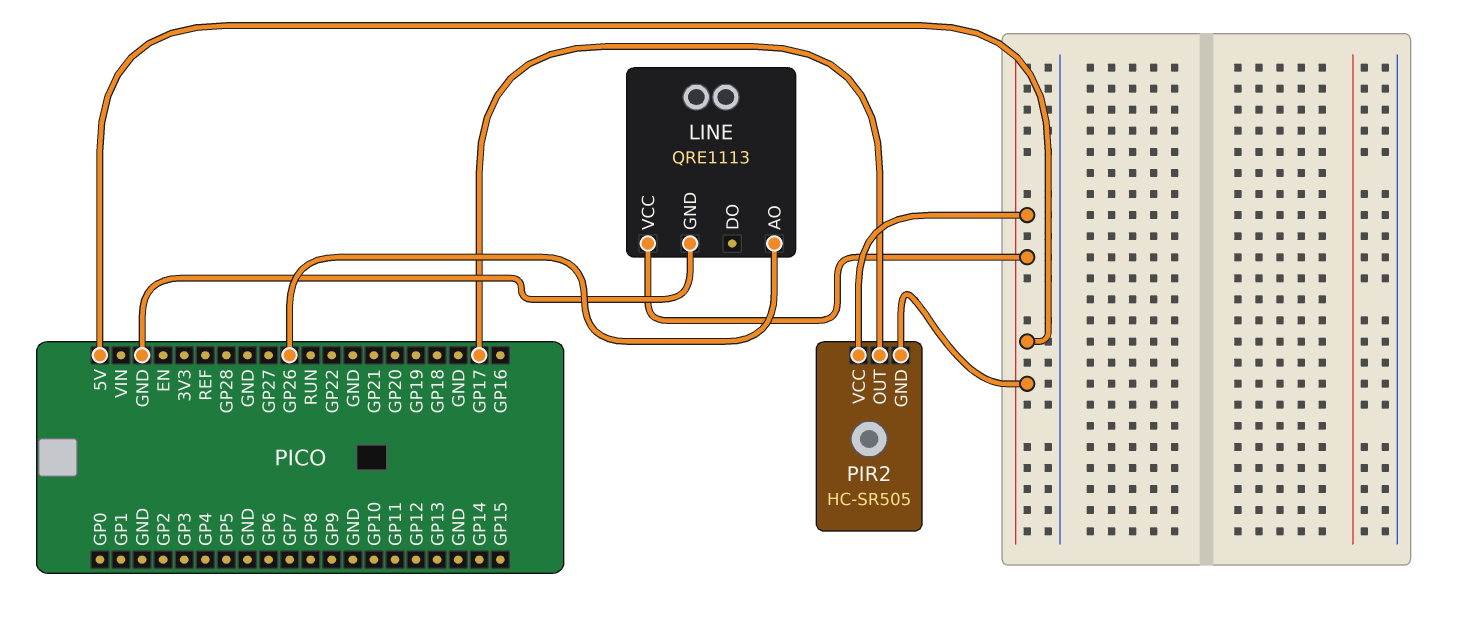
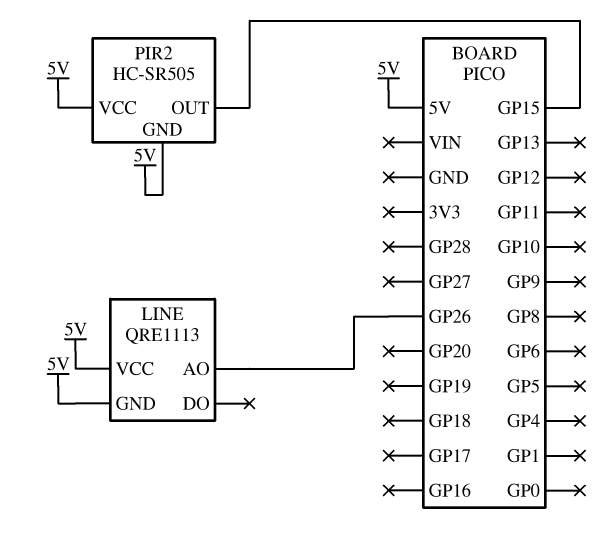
LINE pin GND: GND -> 5V
PIR2 pin OUT: GP17 -> GP15

